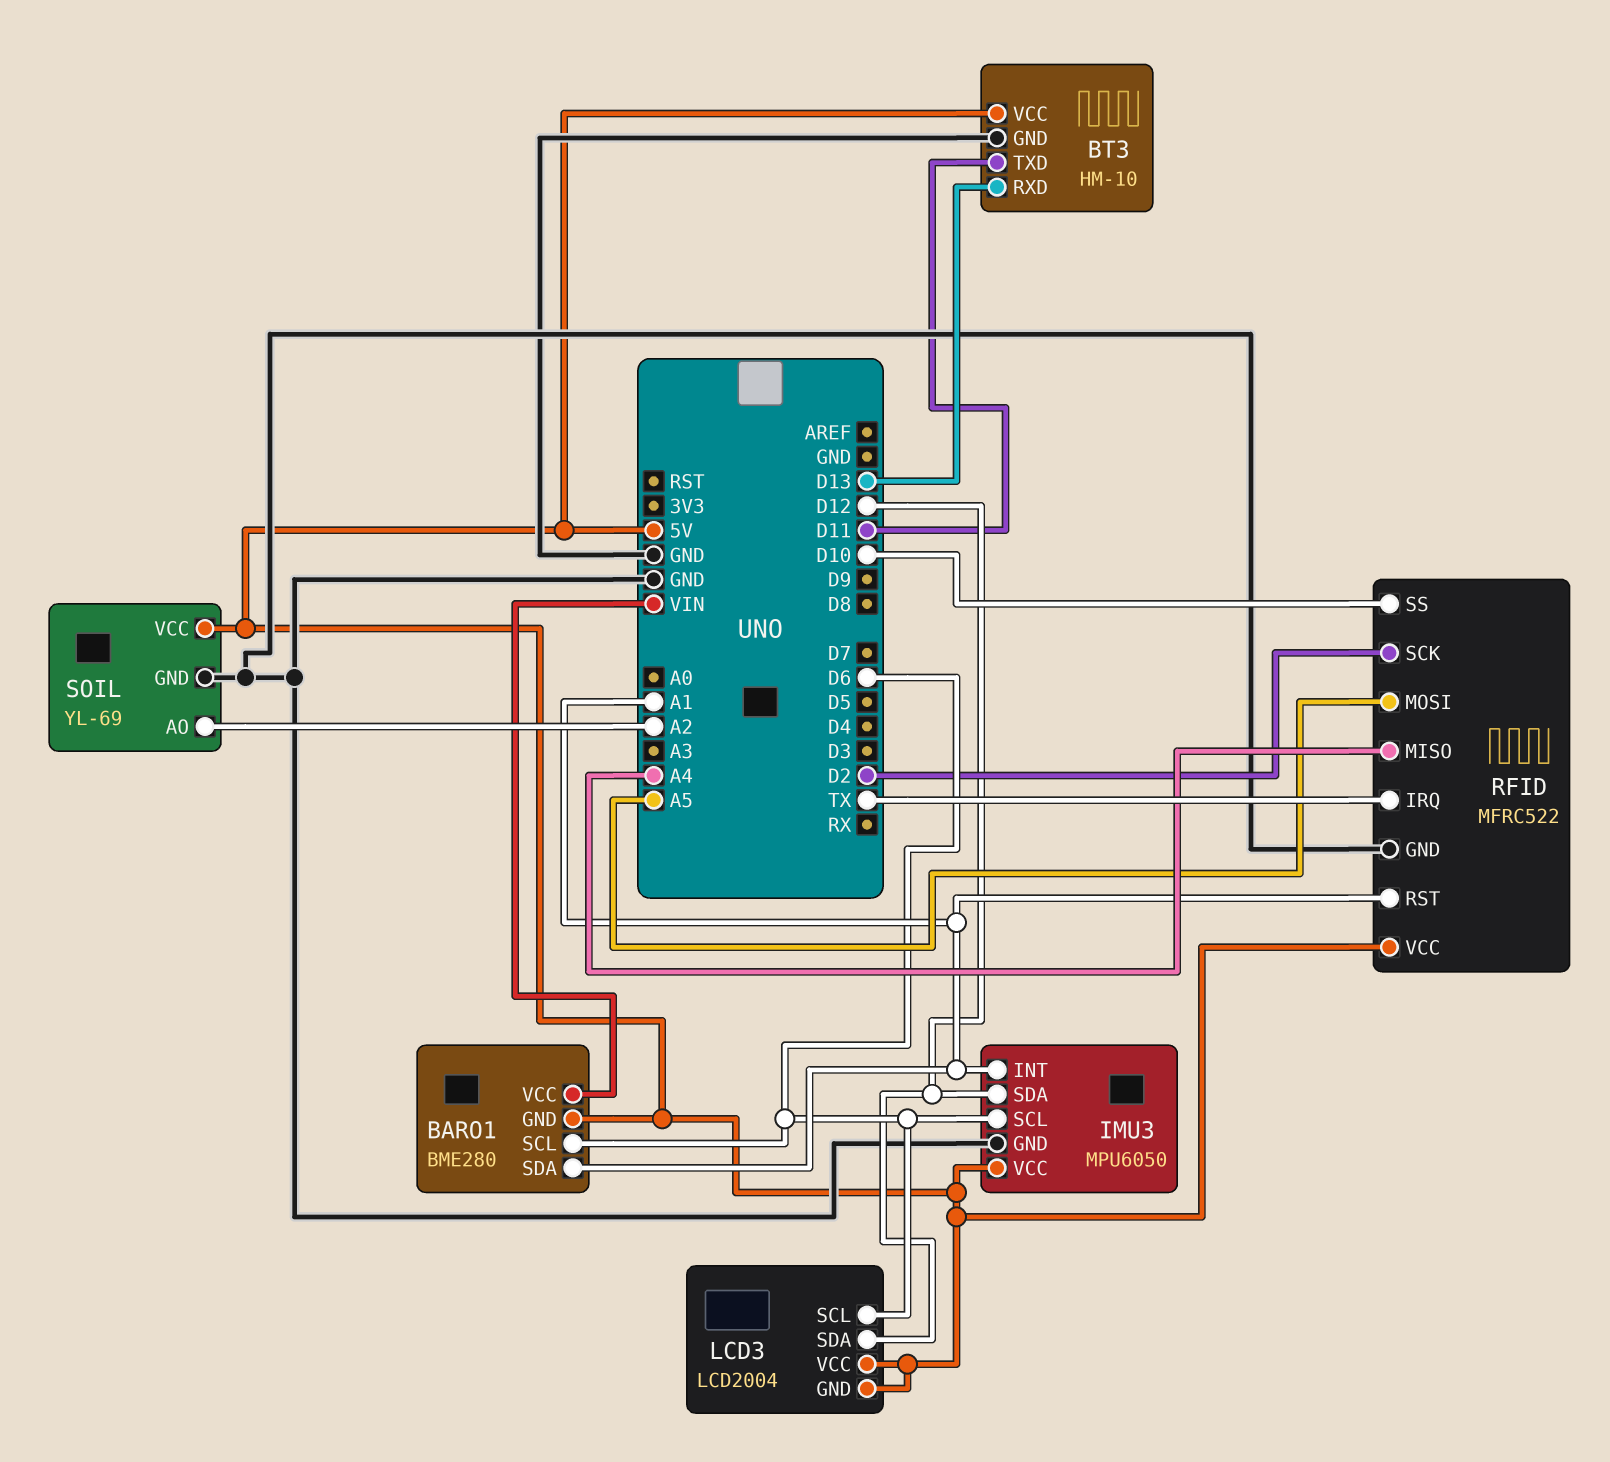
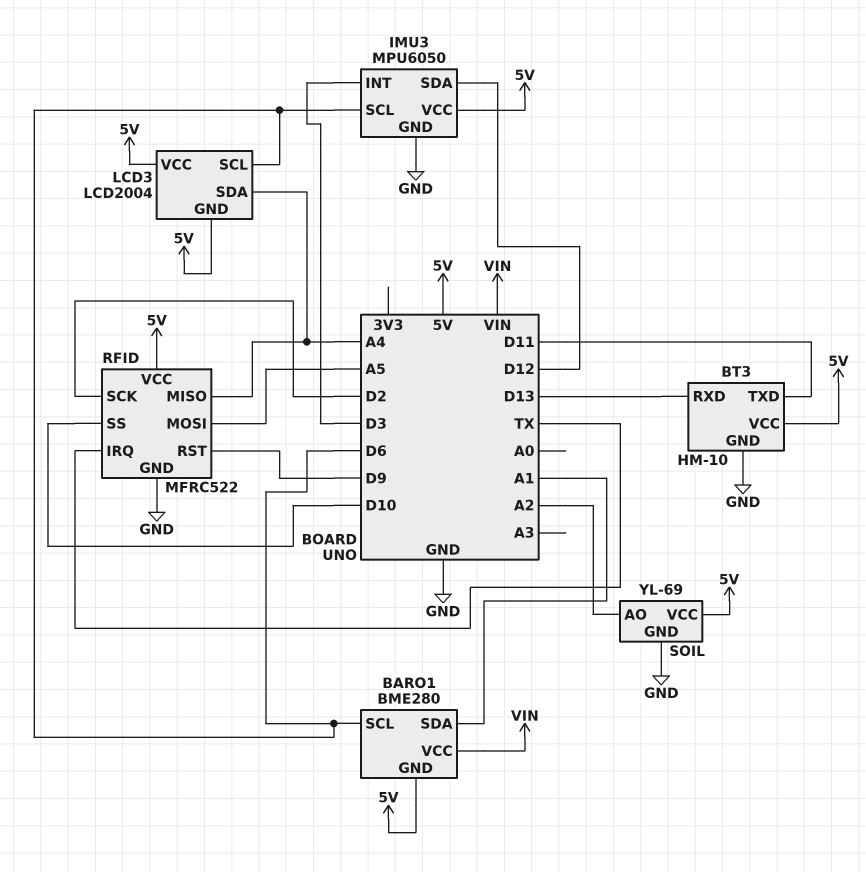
IMU3 pin INT: A1 -> D3
LCD3 pin SDA: D12 -> A4
RFID pin RST: A1 -> D9

